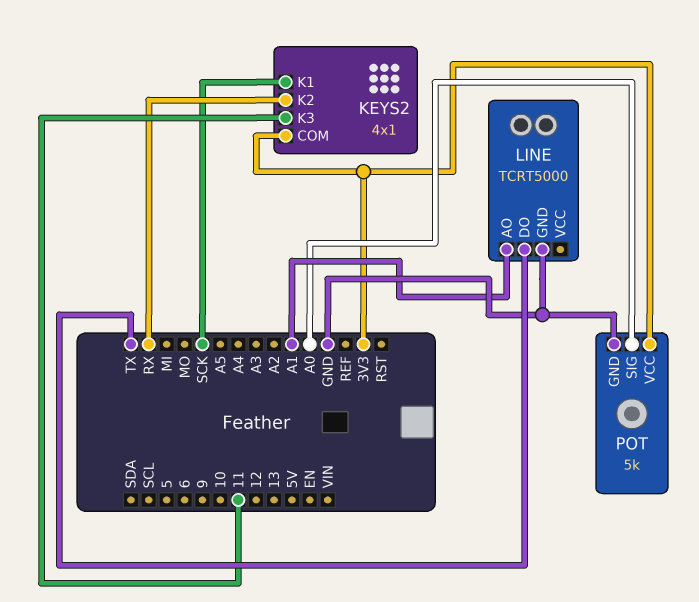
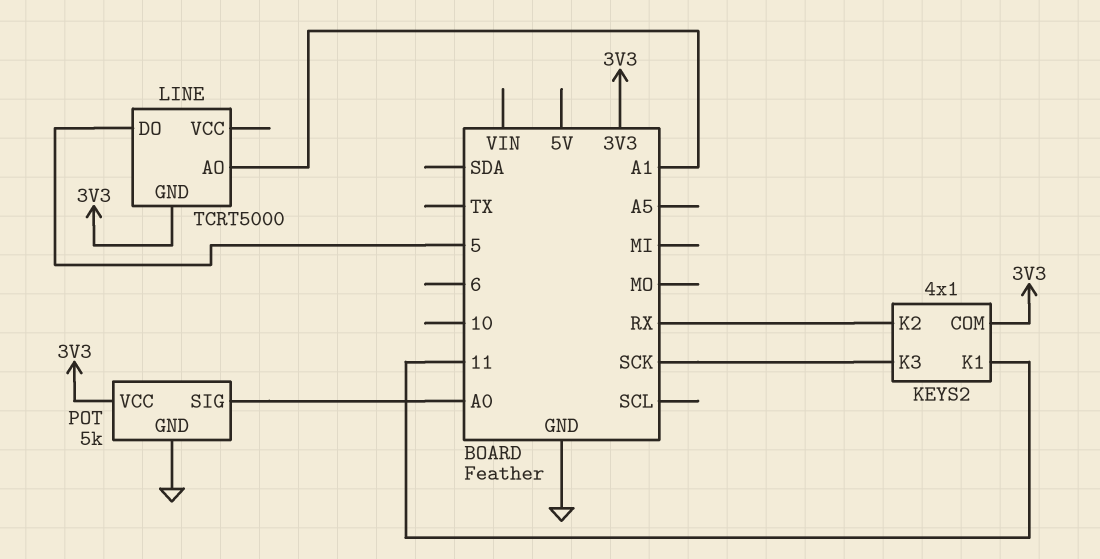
KEYS2 pin K1: SCK -> 11
KEYS2 pin K3: 11 -> SCK
LINE pin DO: TX -> 5
LINE pin GND: GND -> 3V3

